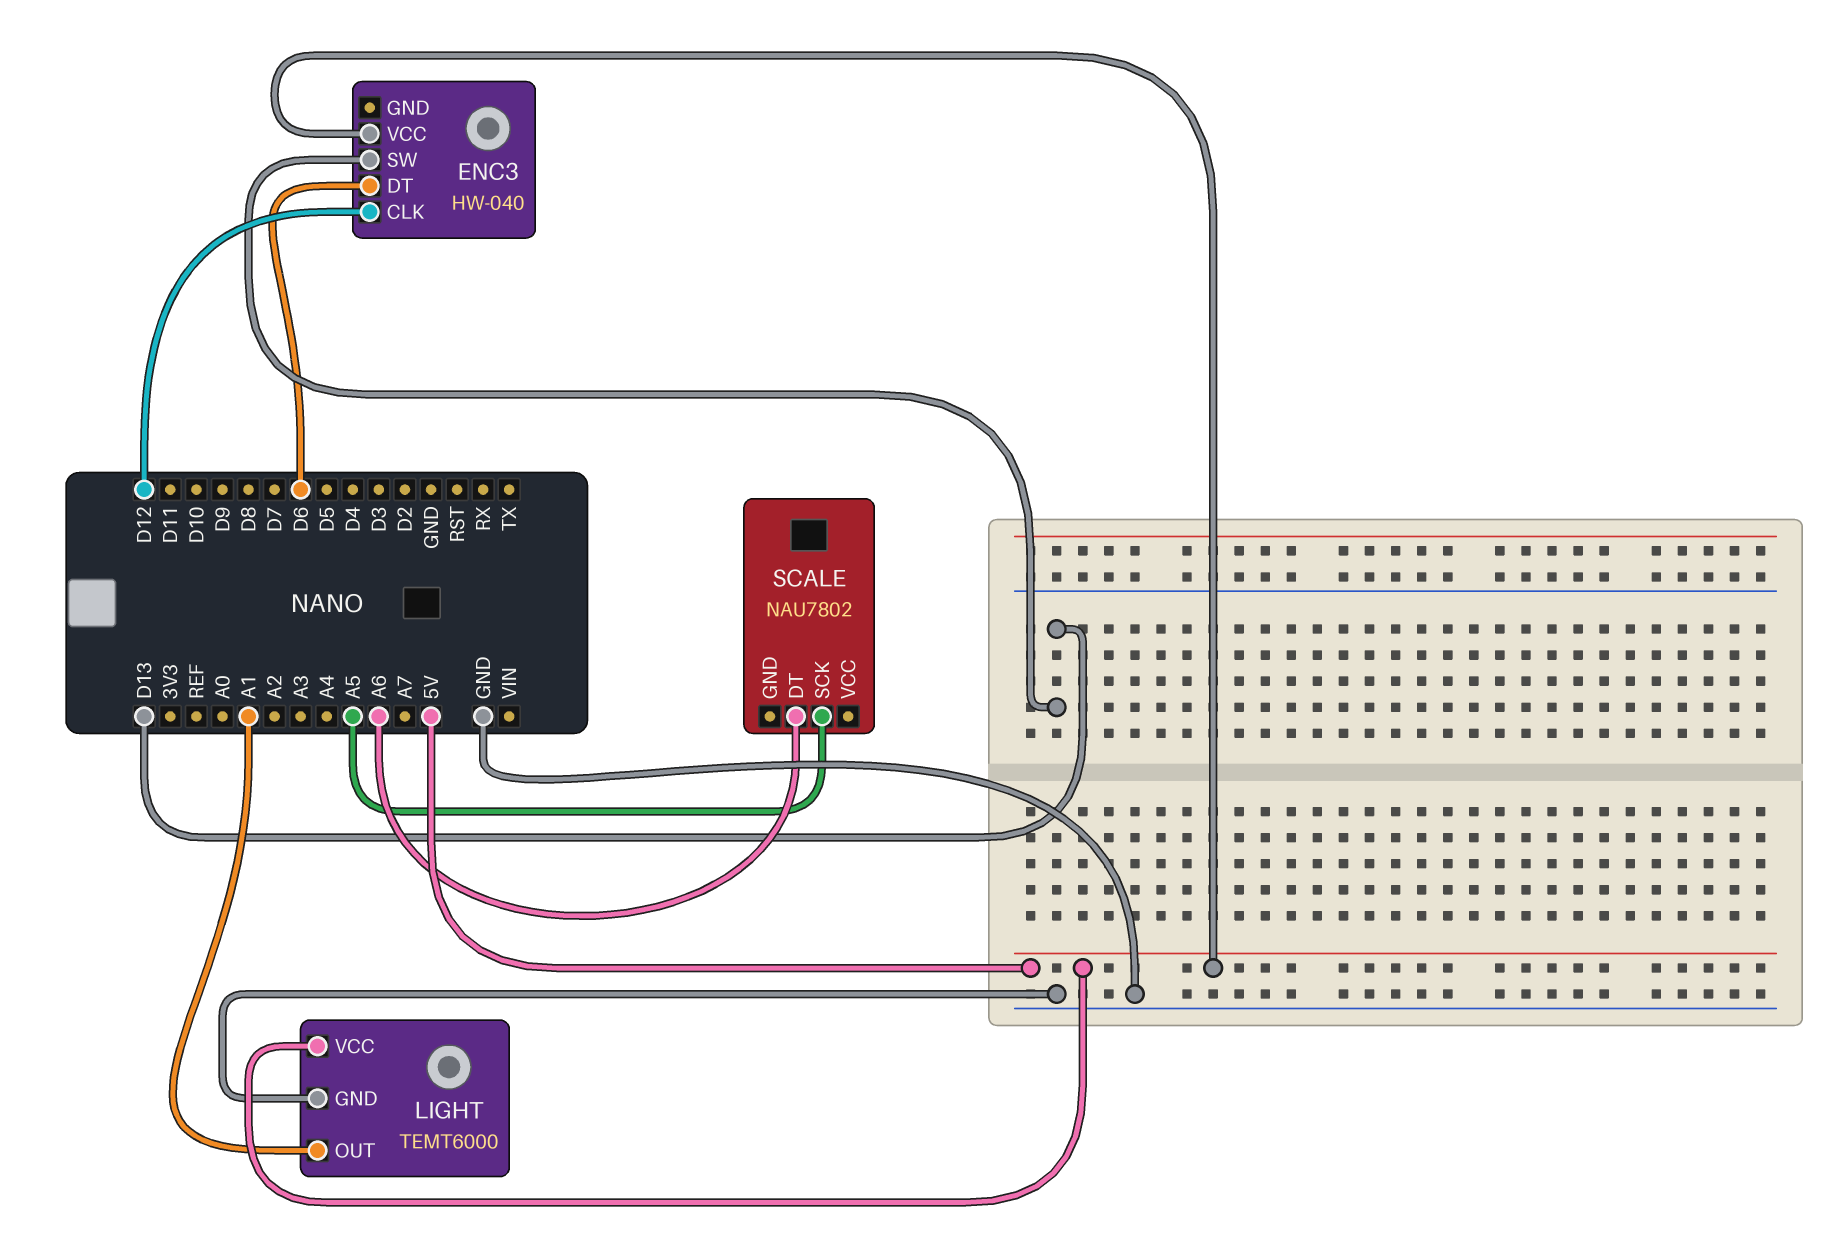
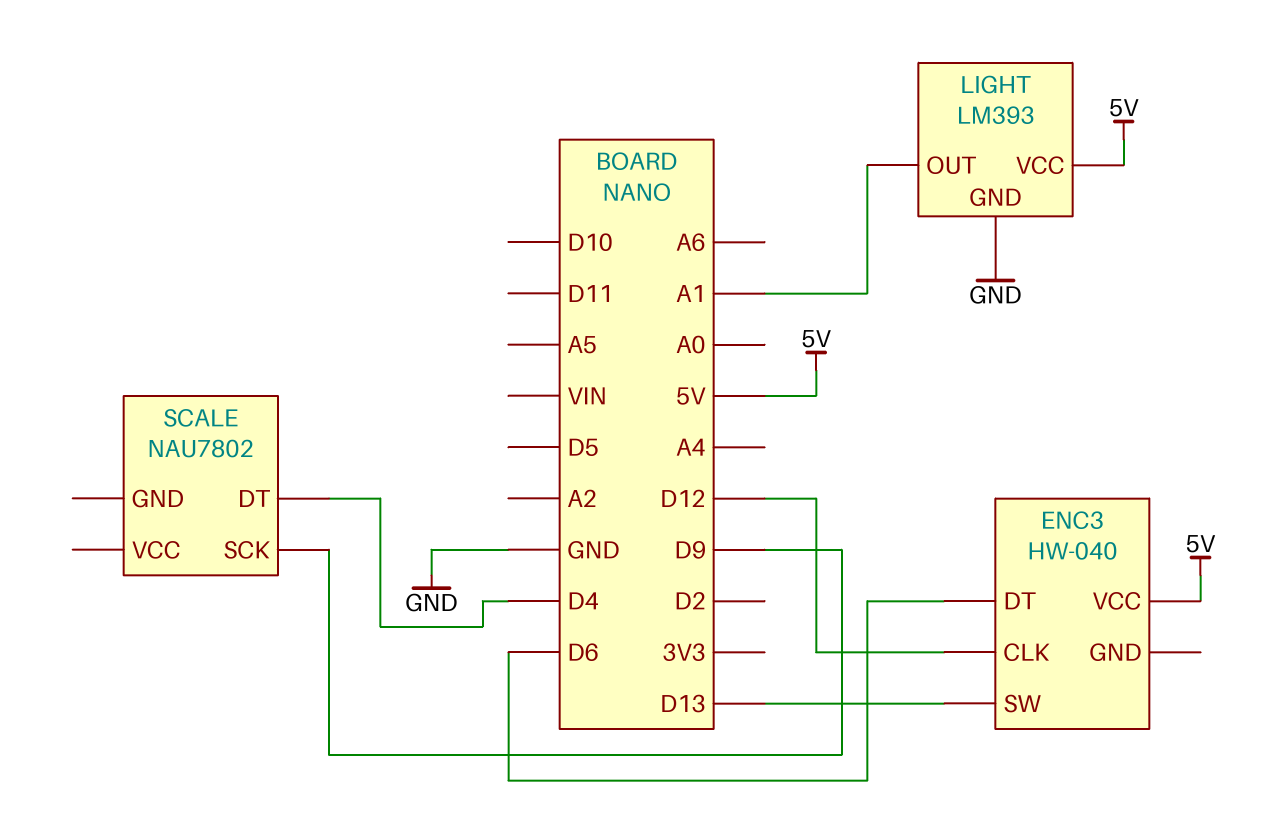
LIGHT: TEMT6000 -> LM393
SCALE pin DT: A6 -> D4
SCALE pin SCK: A5 -> D9

